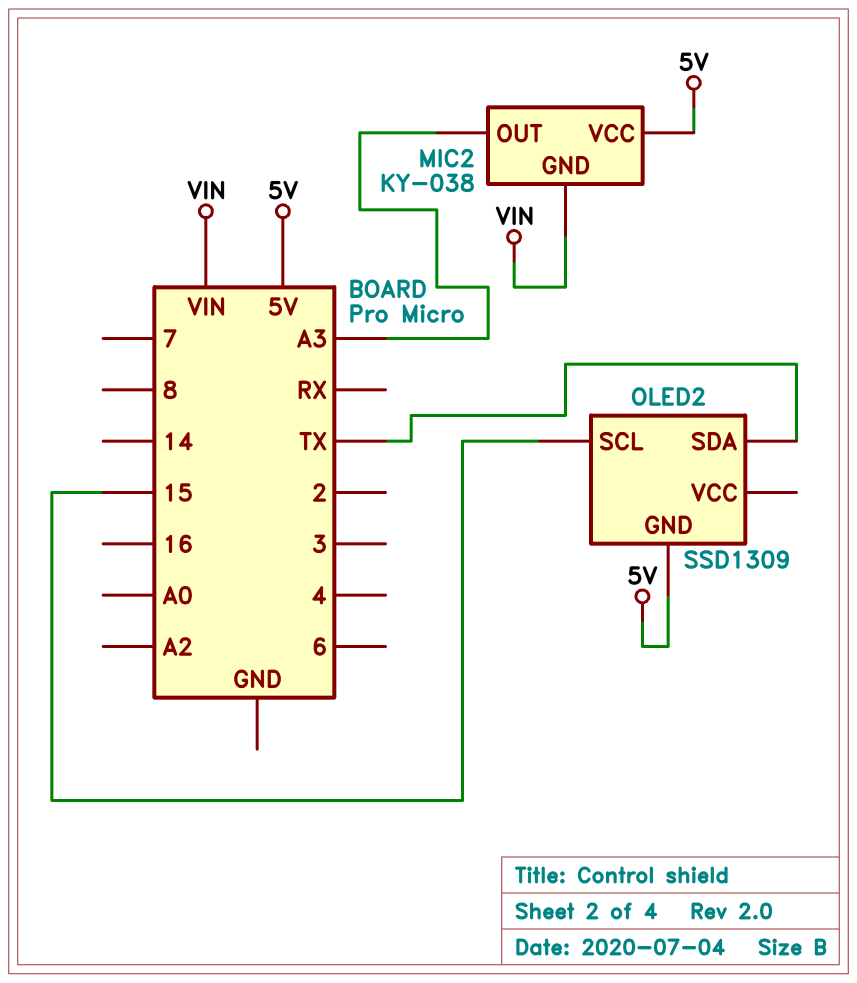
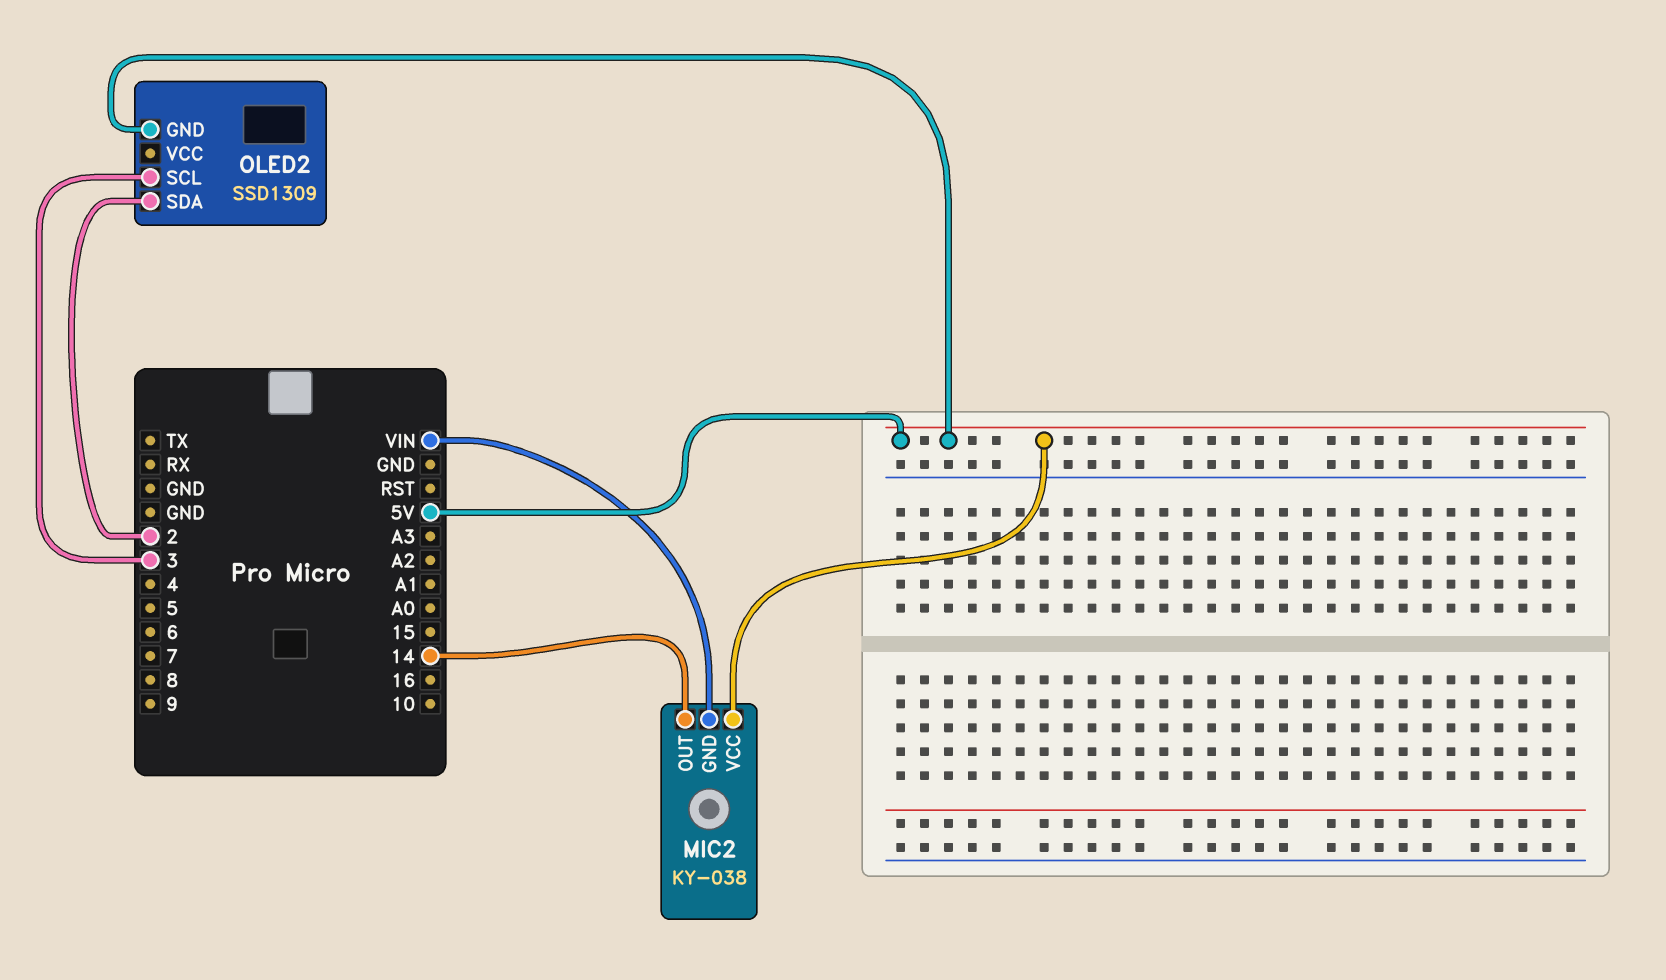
MIC2 pin OUT: A3 -> 14
OLED2 pin SCL: 15 -> 3
OLED2 pin SDA: TX -> 2

